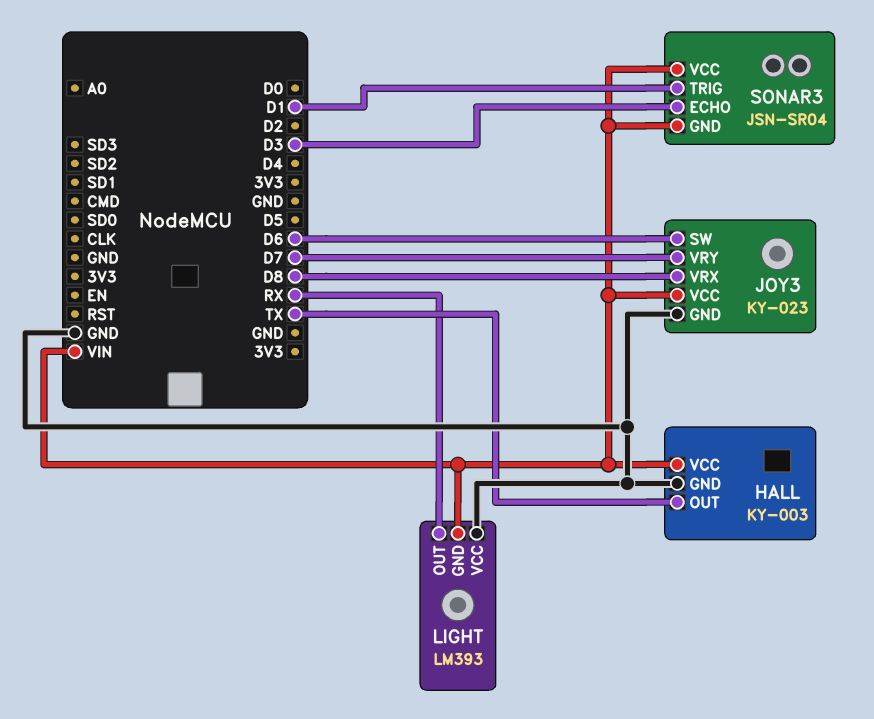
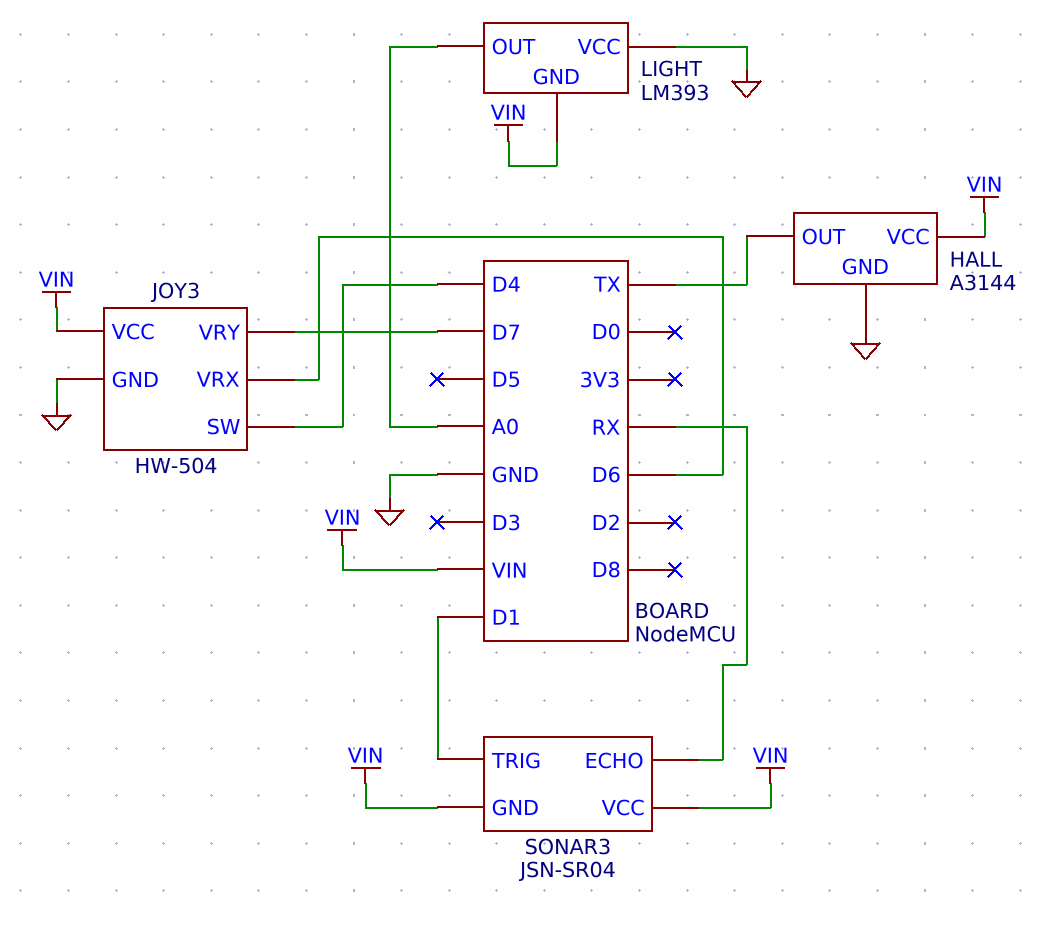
HALL: KY-003 -> A3144
JOY3: KY-023 -> HW-504
JOY3 pin SW: D6 -> D4
JOY3 pin VRX: D8 -> D6
LIGHT pin OUT: RX -> A0
SONAR3 pin ECHO: D3 -> RX

